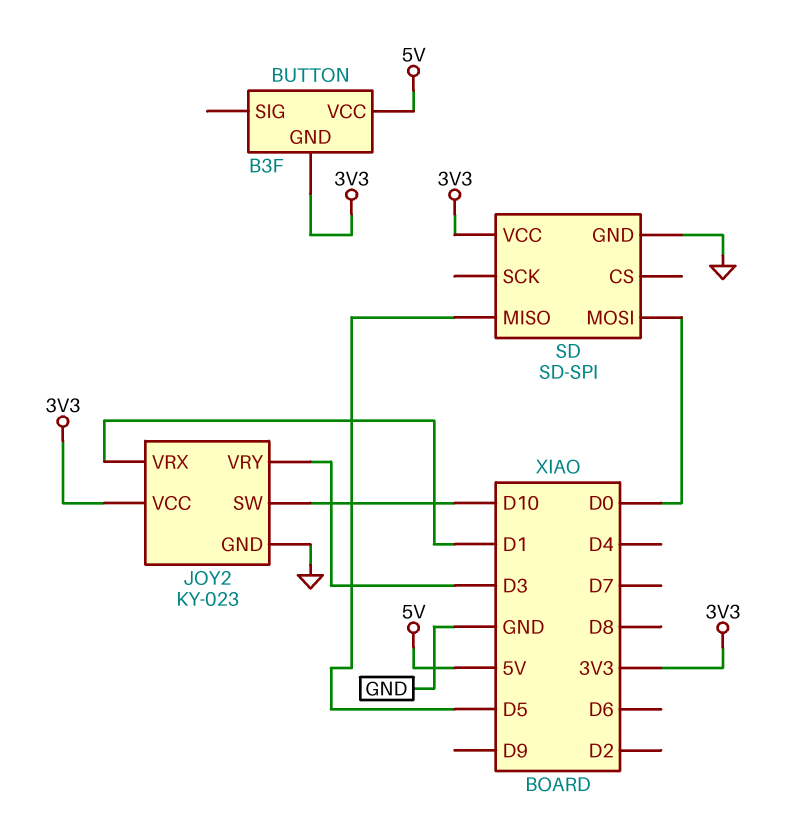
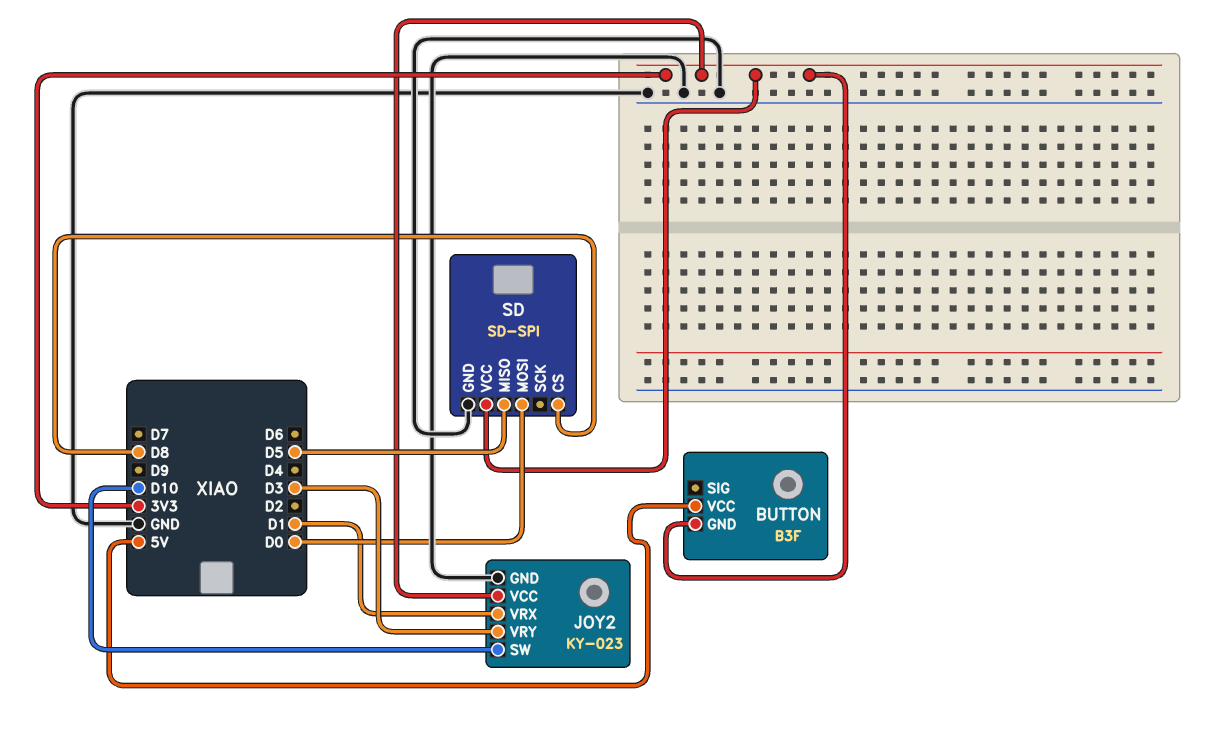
SD pin CS: none -> D8

